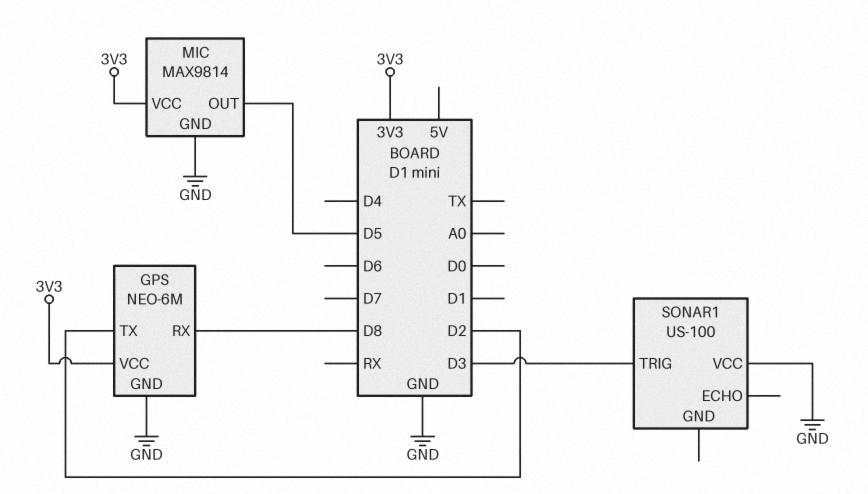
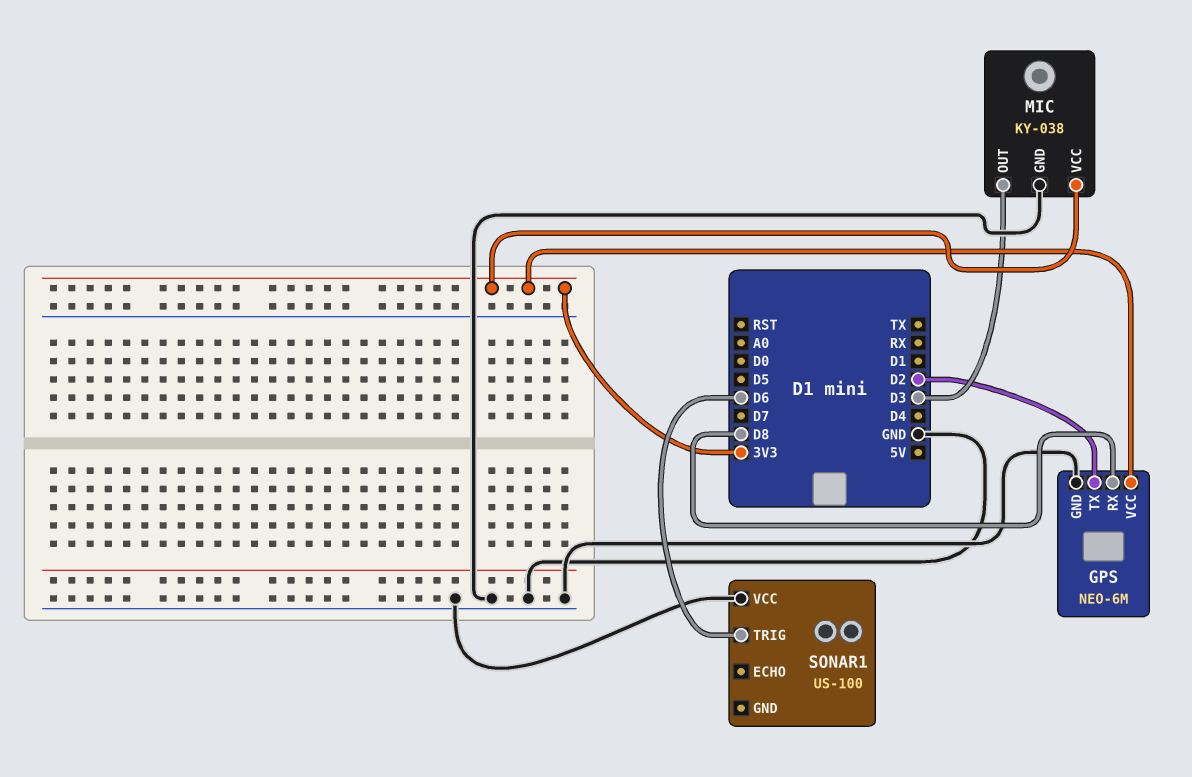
MIC: MAX9814 -> KY-038
MIC pin OUT: D5 -> D3
SONAR1 pin TRIG: D3 -> D6

